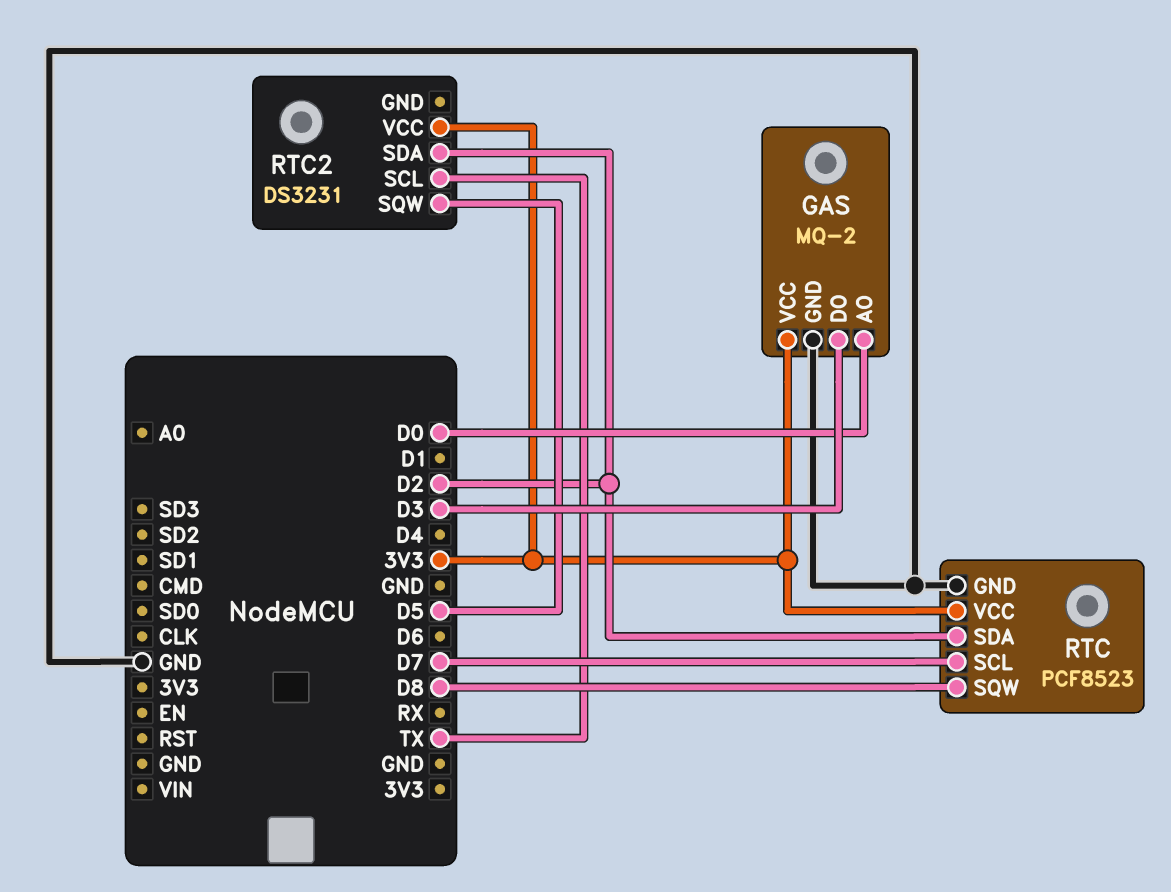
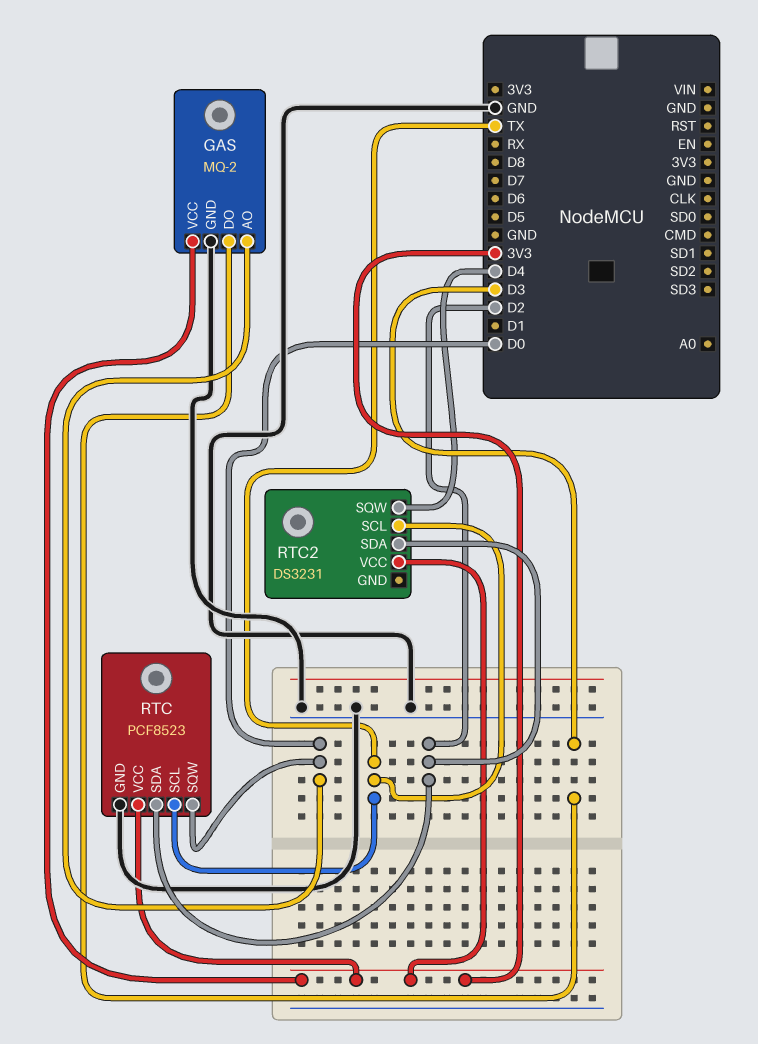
RTC pin SCL: D7 -> TX
RTC pin SQW: D8 -> D0
RTC2 pin SQW: D5 -> D4

